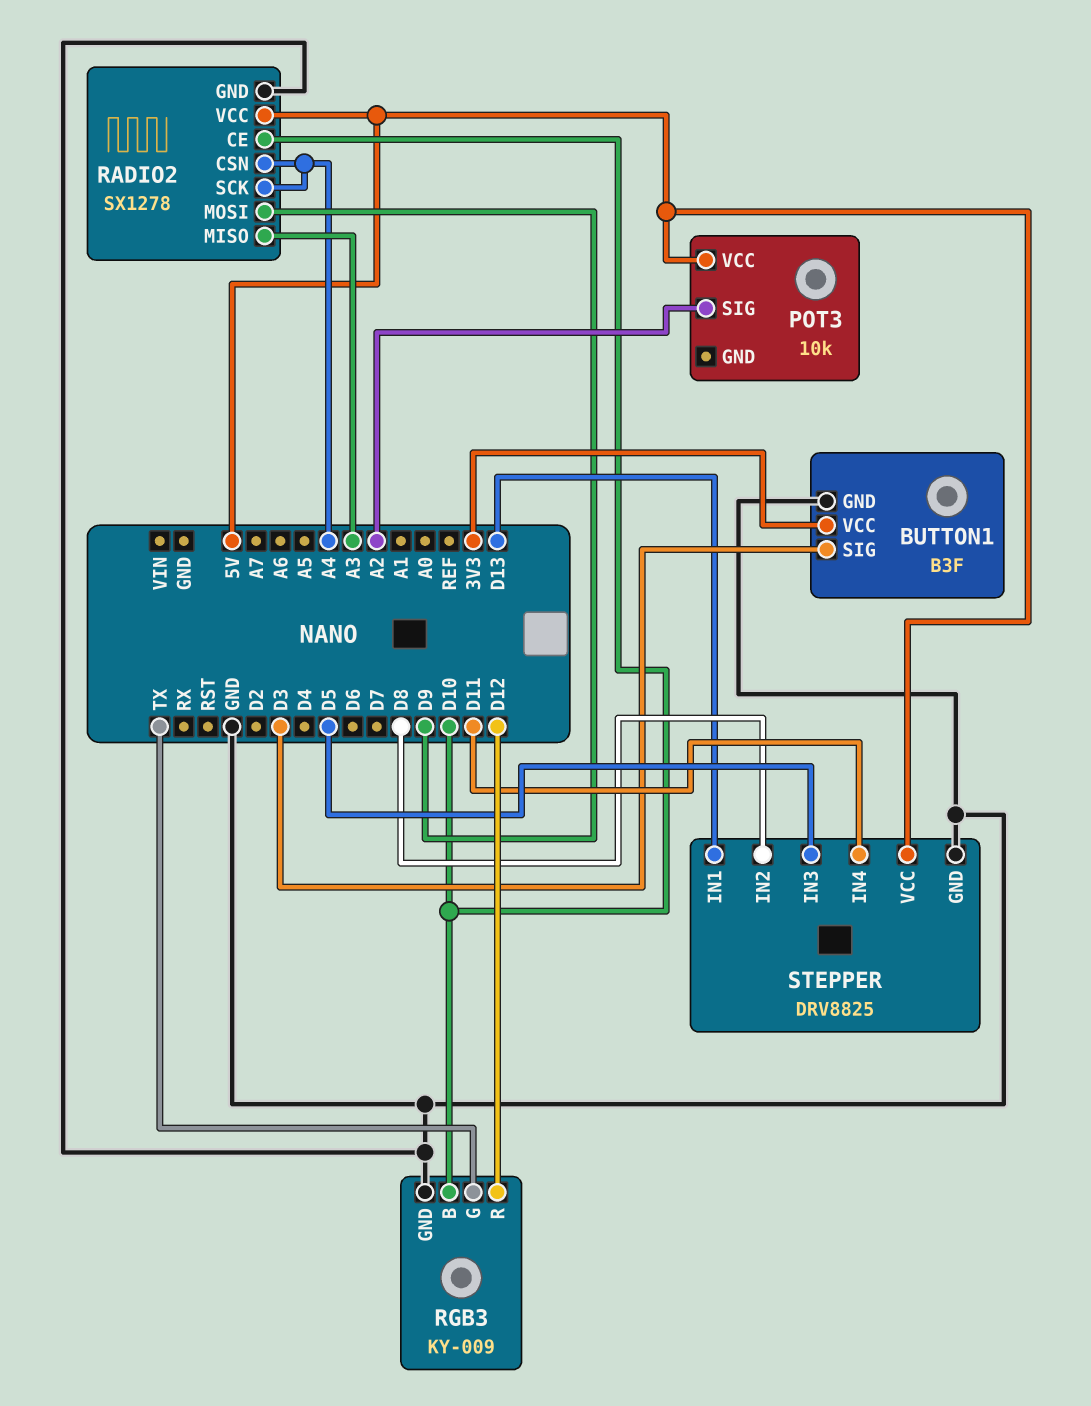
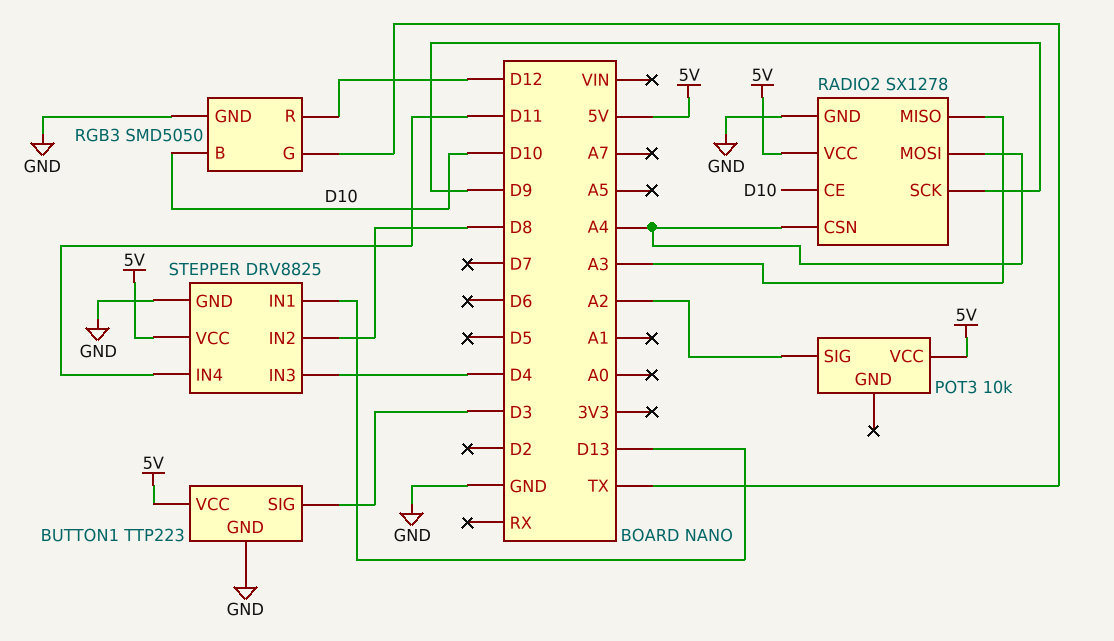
BUTTON1: B3F -> TTP223
BUTTON1 pin VCC: 3V3 -> 5V
RADIO2 pin MOSI: D9 -> A4
RADIO2 pin SCK: A4 -> D9
RGB3: KY-009 -> SMD5050
STEPPER pin IN3: D5 -> D4

